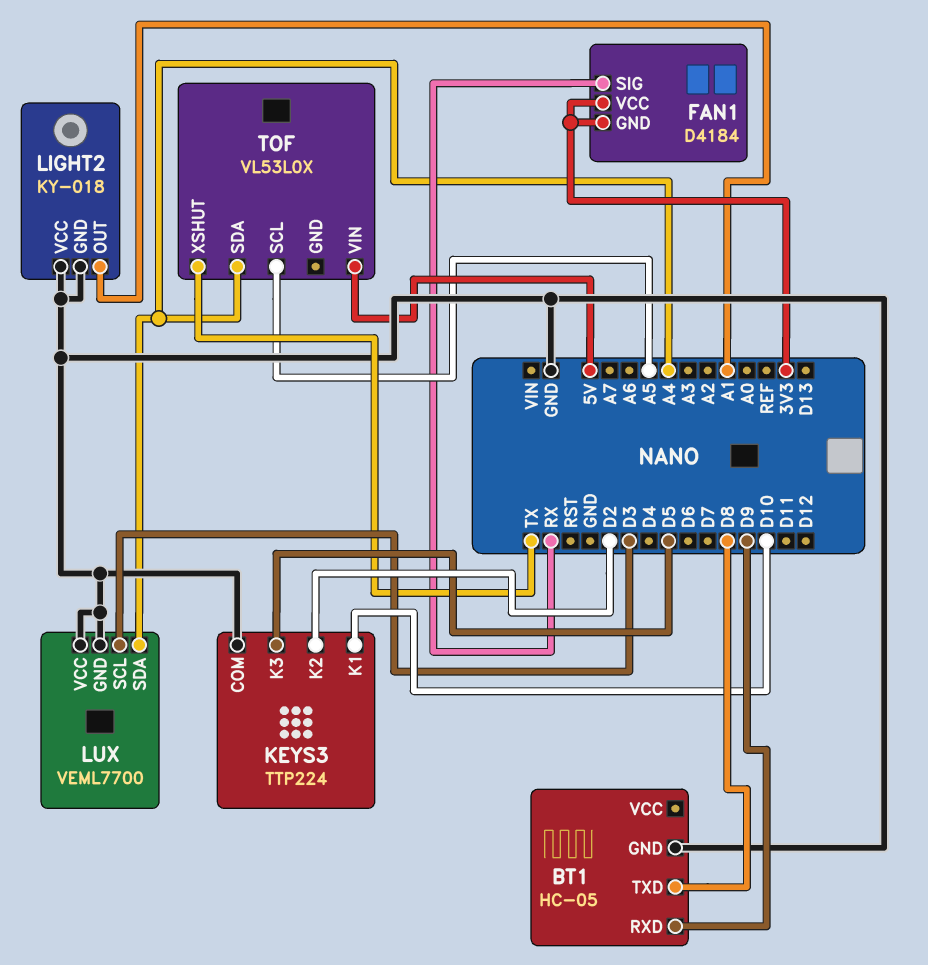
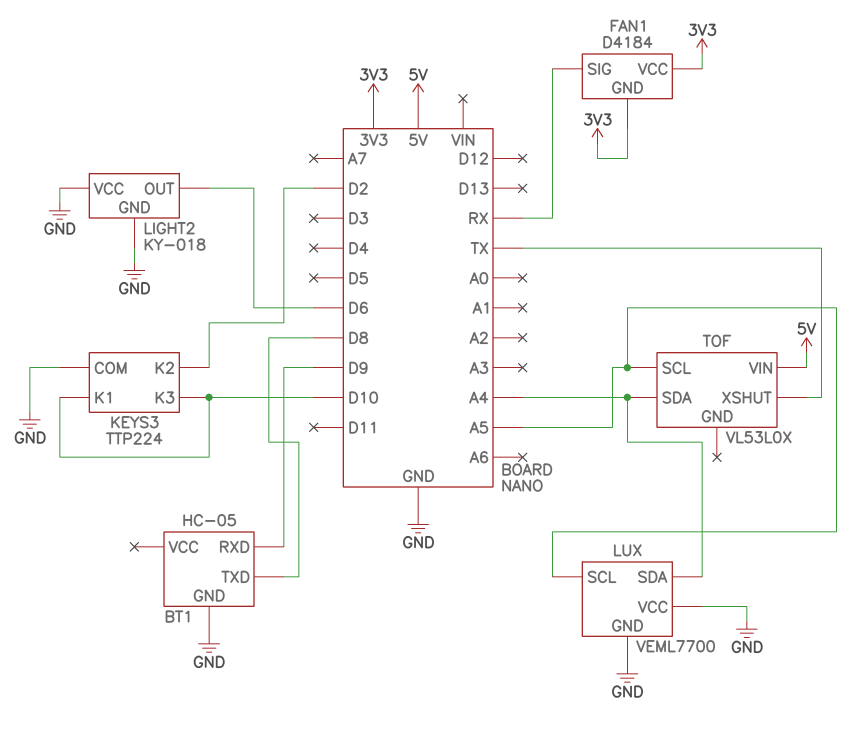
KEYS3 pin K3: D5 -> D10
LIGHT2 pin OUT: A1 -> D6
LUX pin SCL: D3 -> A5

